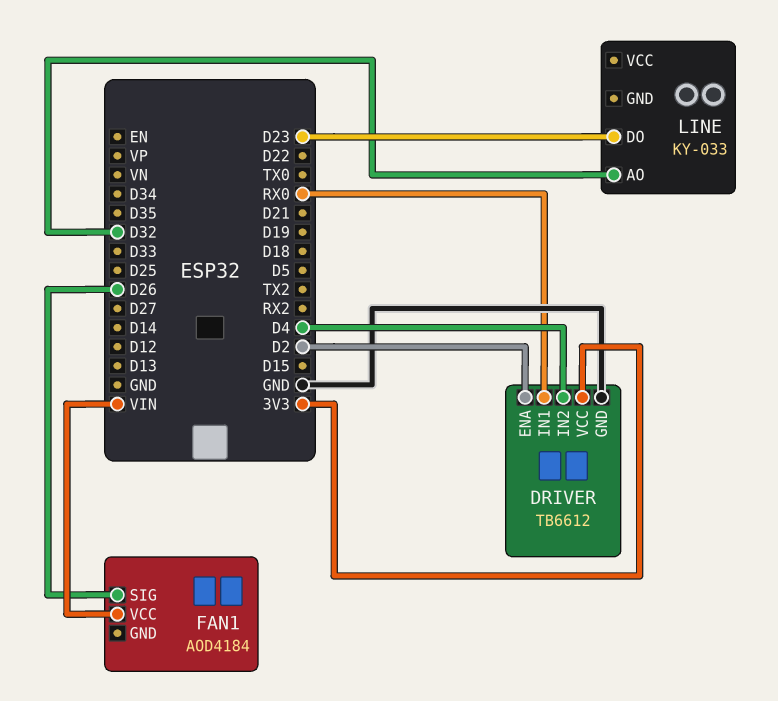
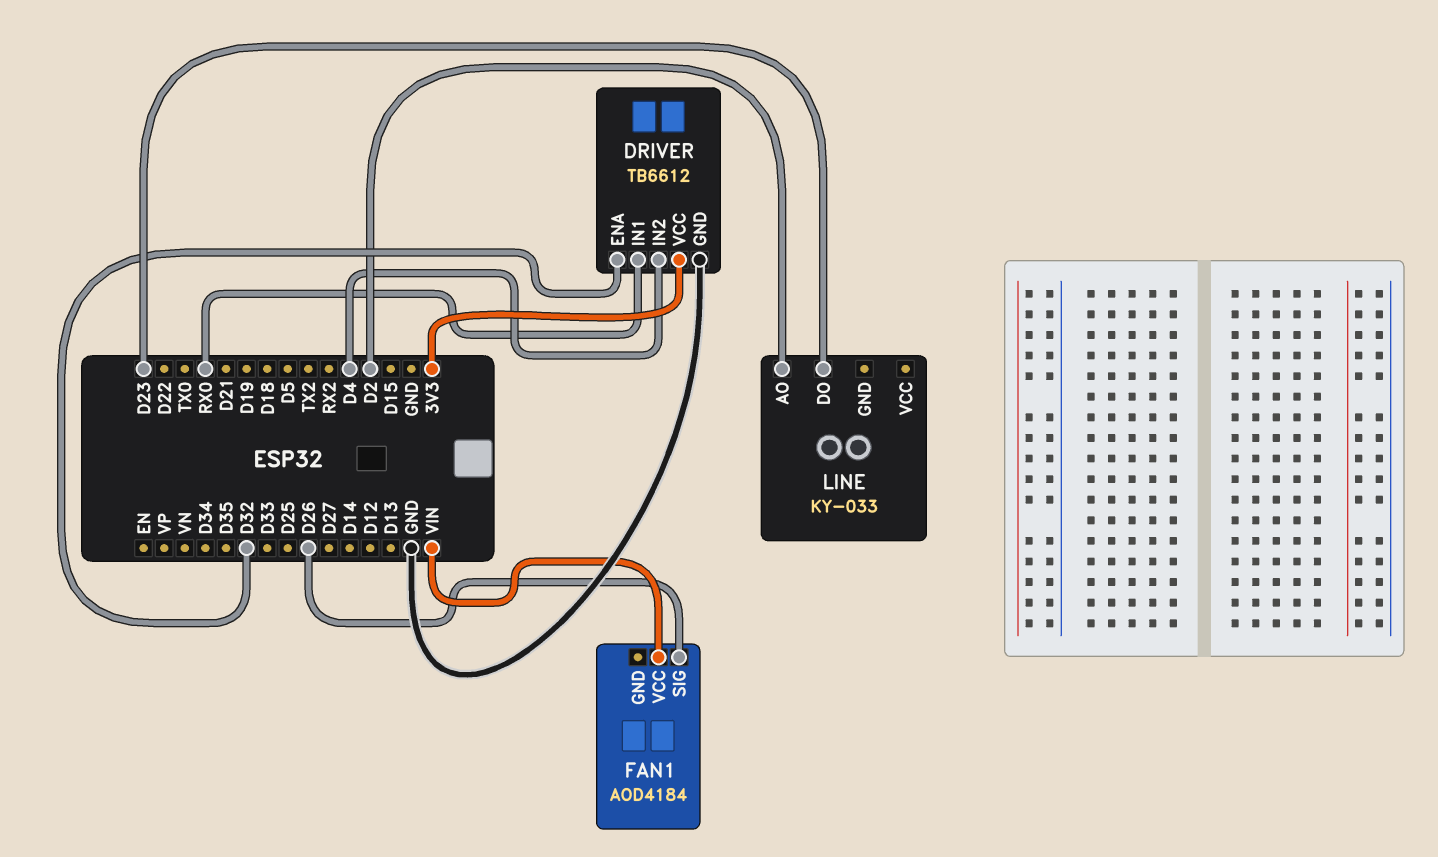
DRIVER pin ENA: D2 -> D32
LINE pin AO: D32 -> D2

